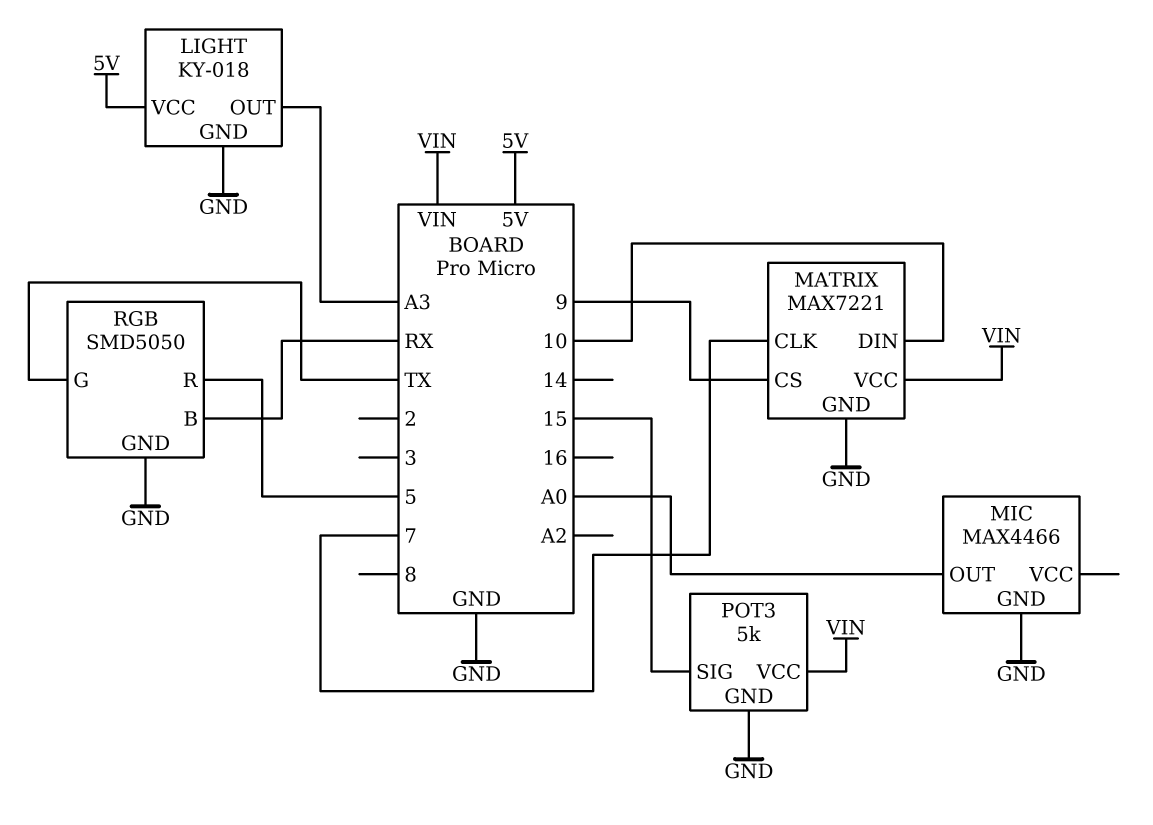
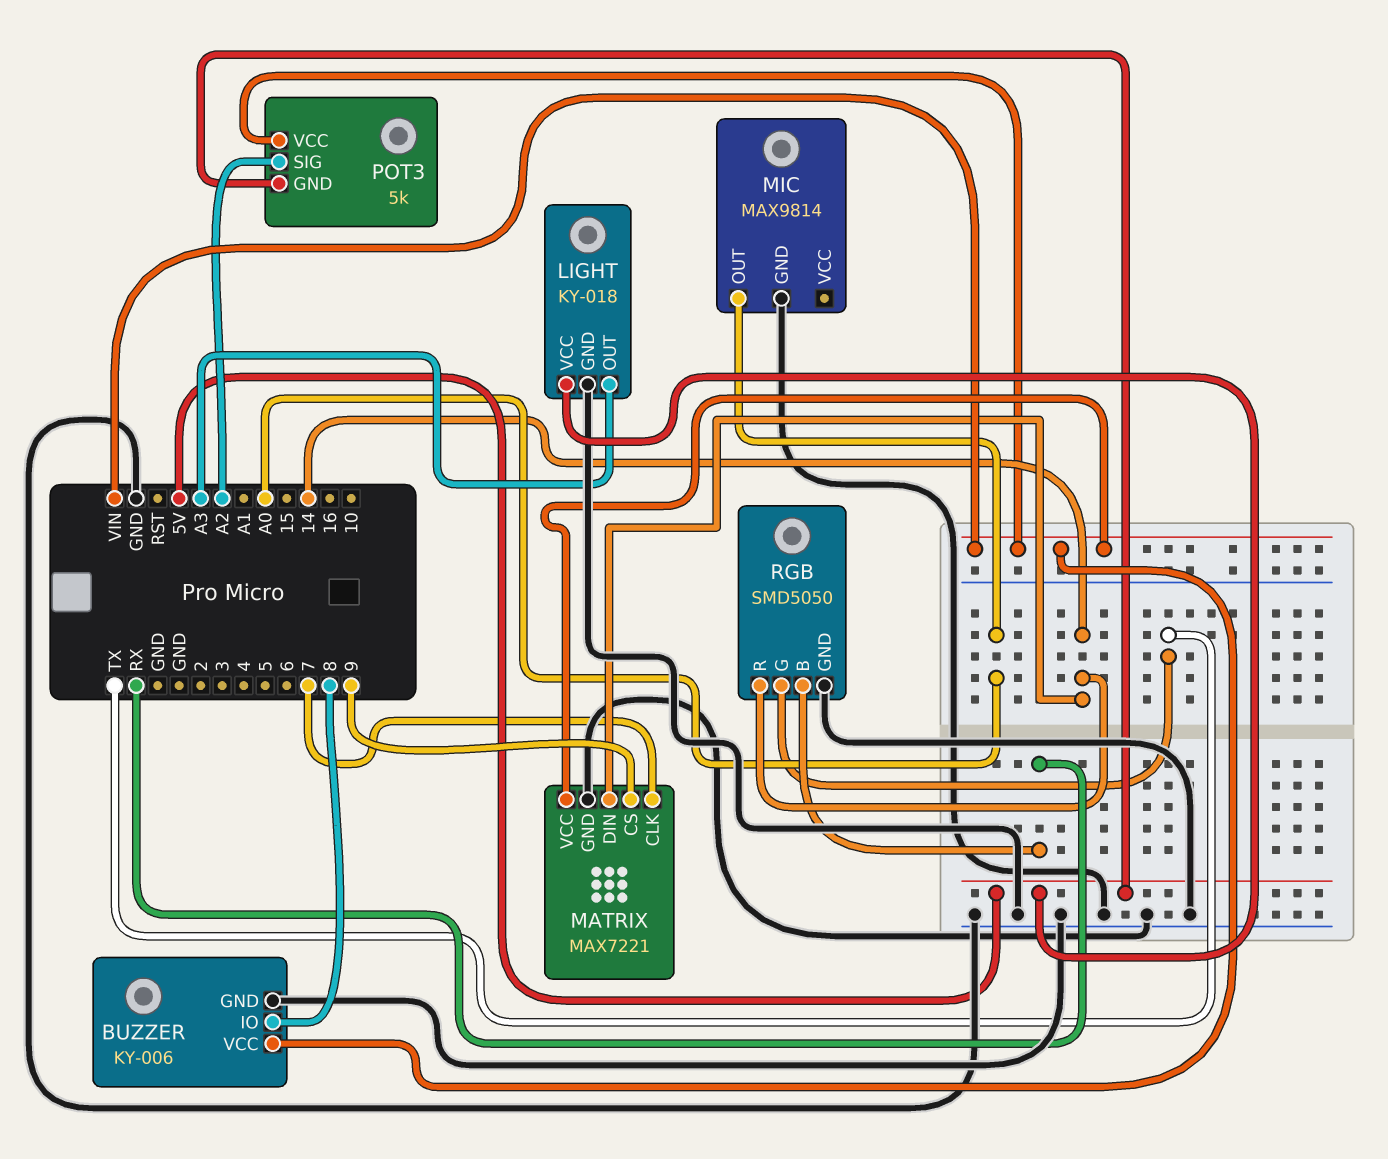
BUZZER: none -> KY-006
BUZZER pin GND: none -> GND
BUZZER pin IO: none -> 8
BUZZER pin VCC: none -> VIN
MATRIX pin DIN: 10 -> 14
MIC: MAX4466 -> MAX9814
POT3 pin GND: GND -> 5V
POT3 pin SIG: 15 -> A2
RGB pin R: 5 -> 14

